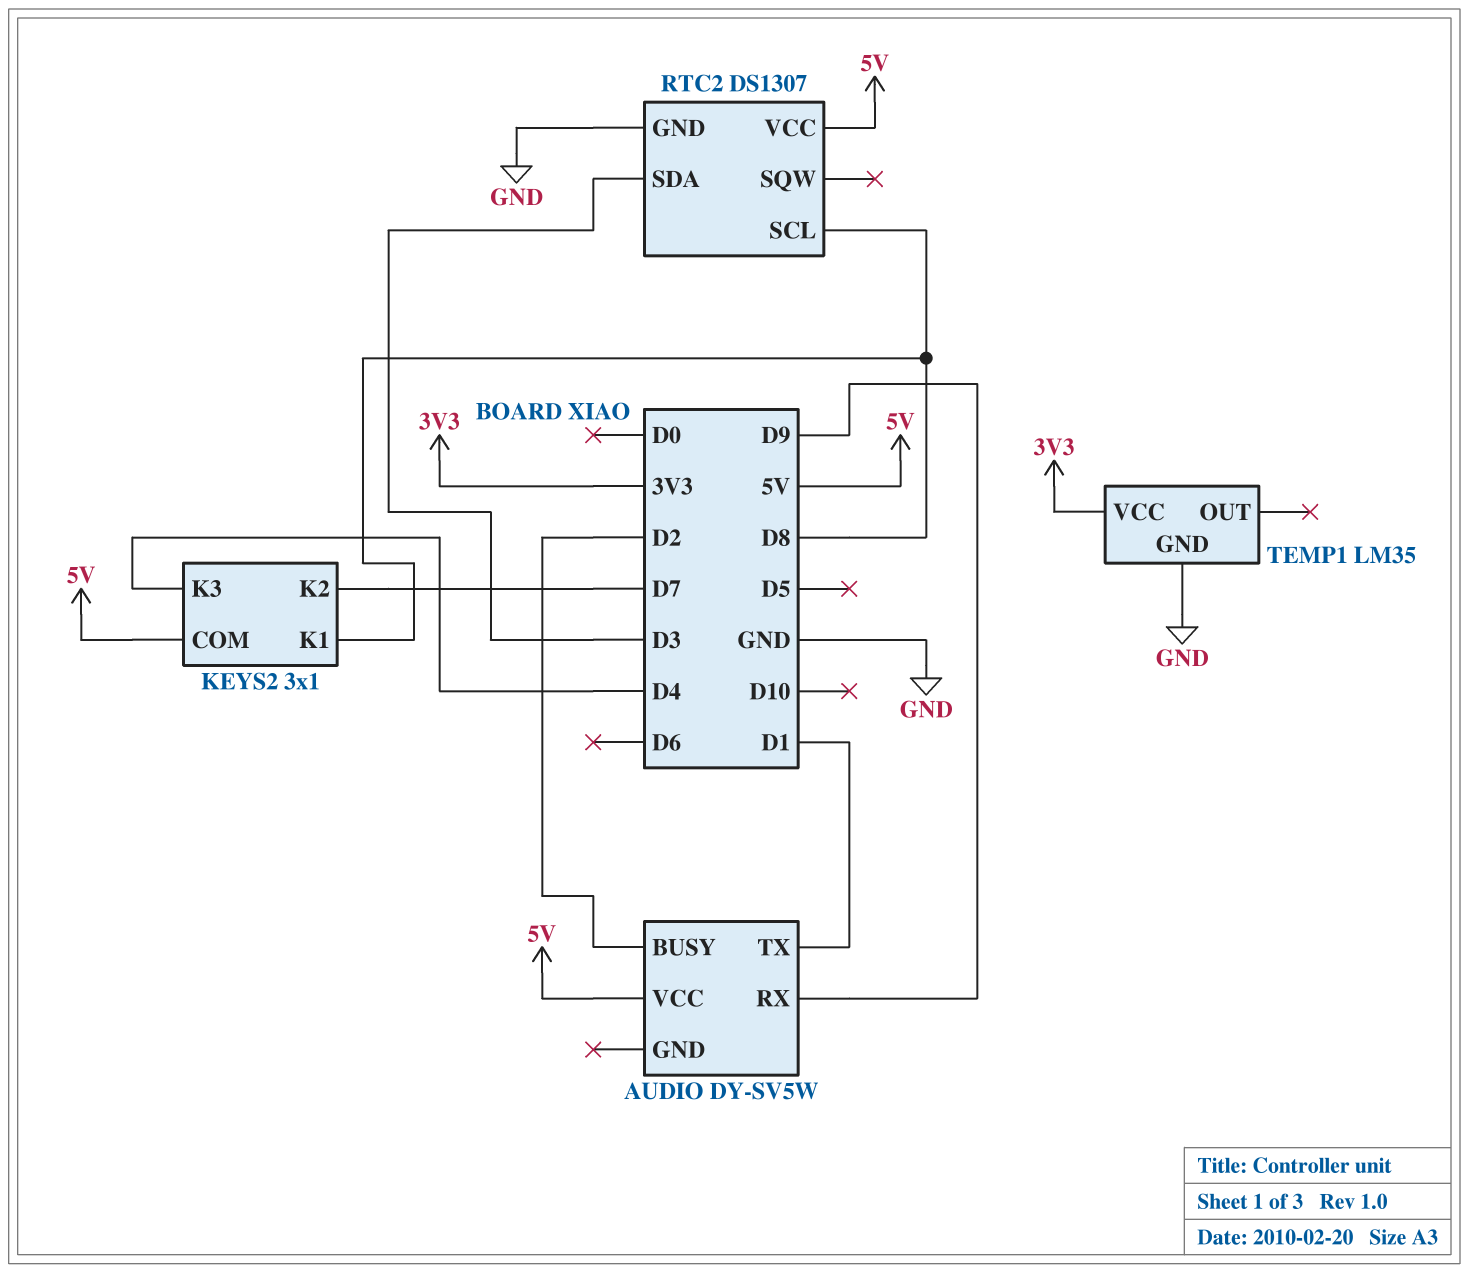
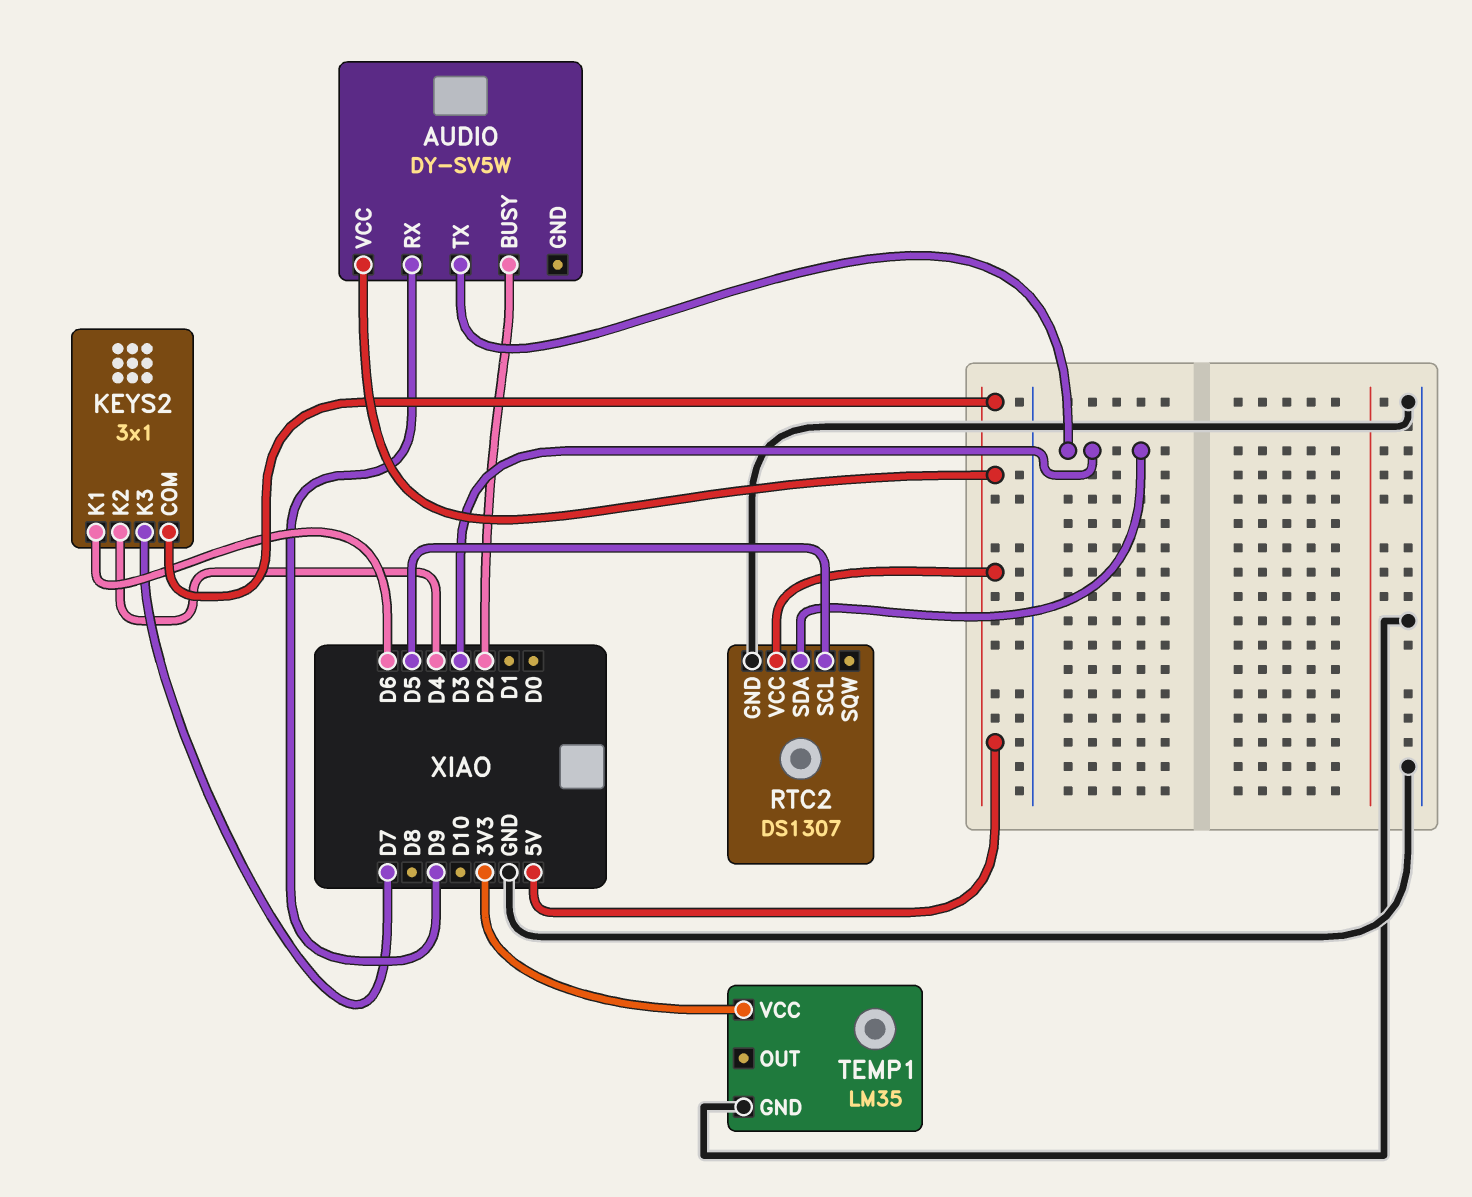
AUDIO pin TX: D1 -> D3
KEYS2 pin K1: D8 -> D6
KEYS2 pin K2: D7 -> D4
KEYS2 pin K3: D4 -> D7
RTC2 pin SCL: D8 -> D5

